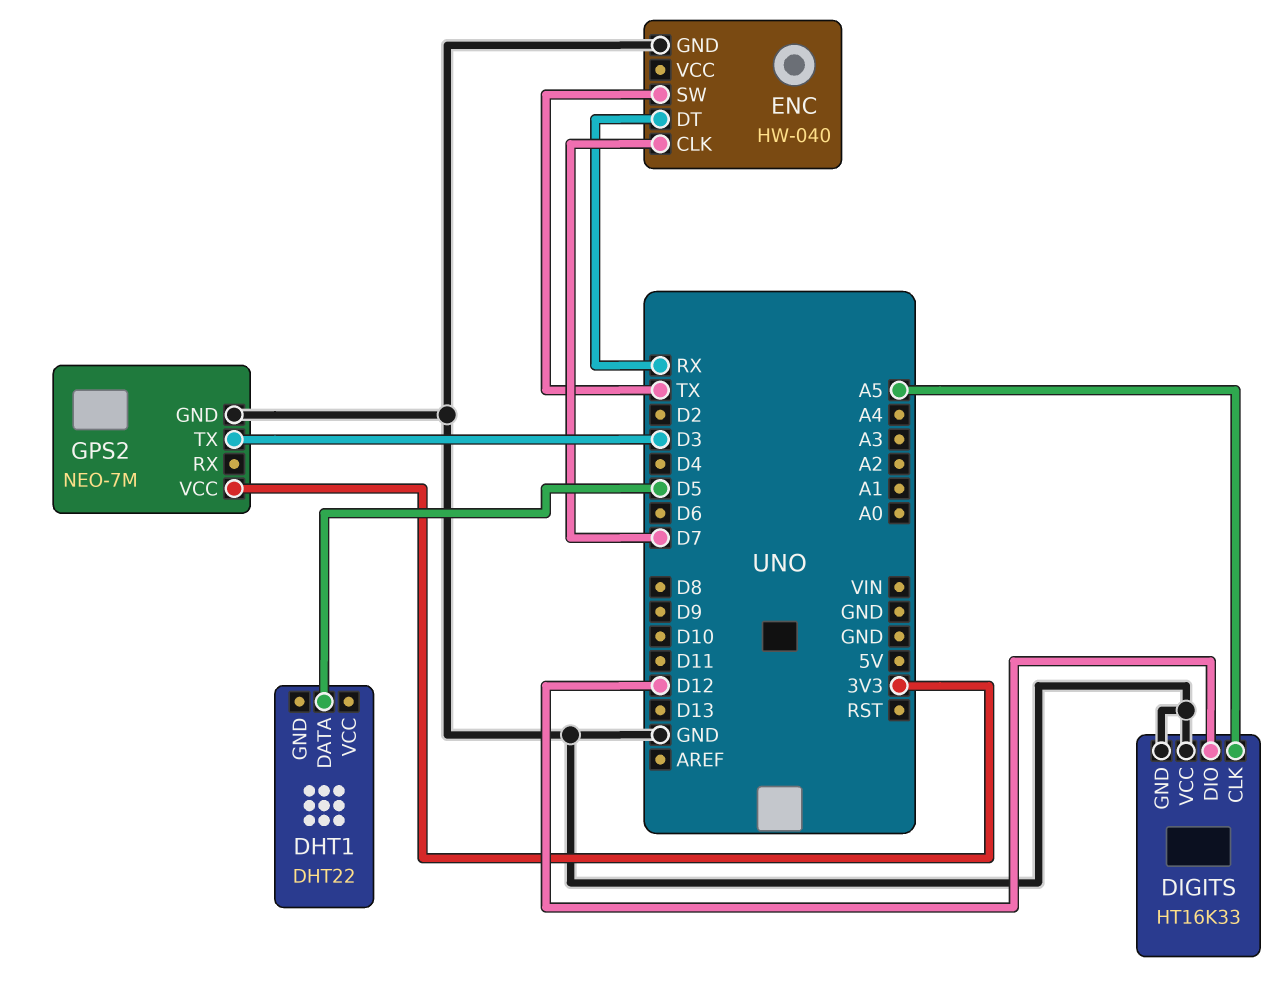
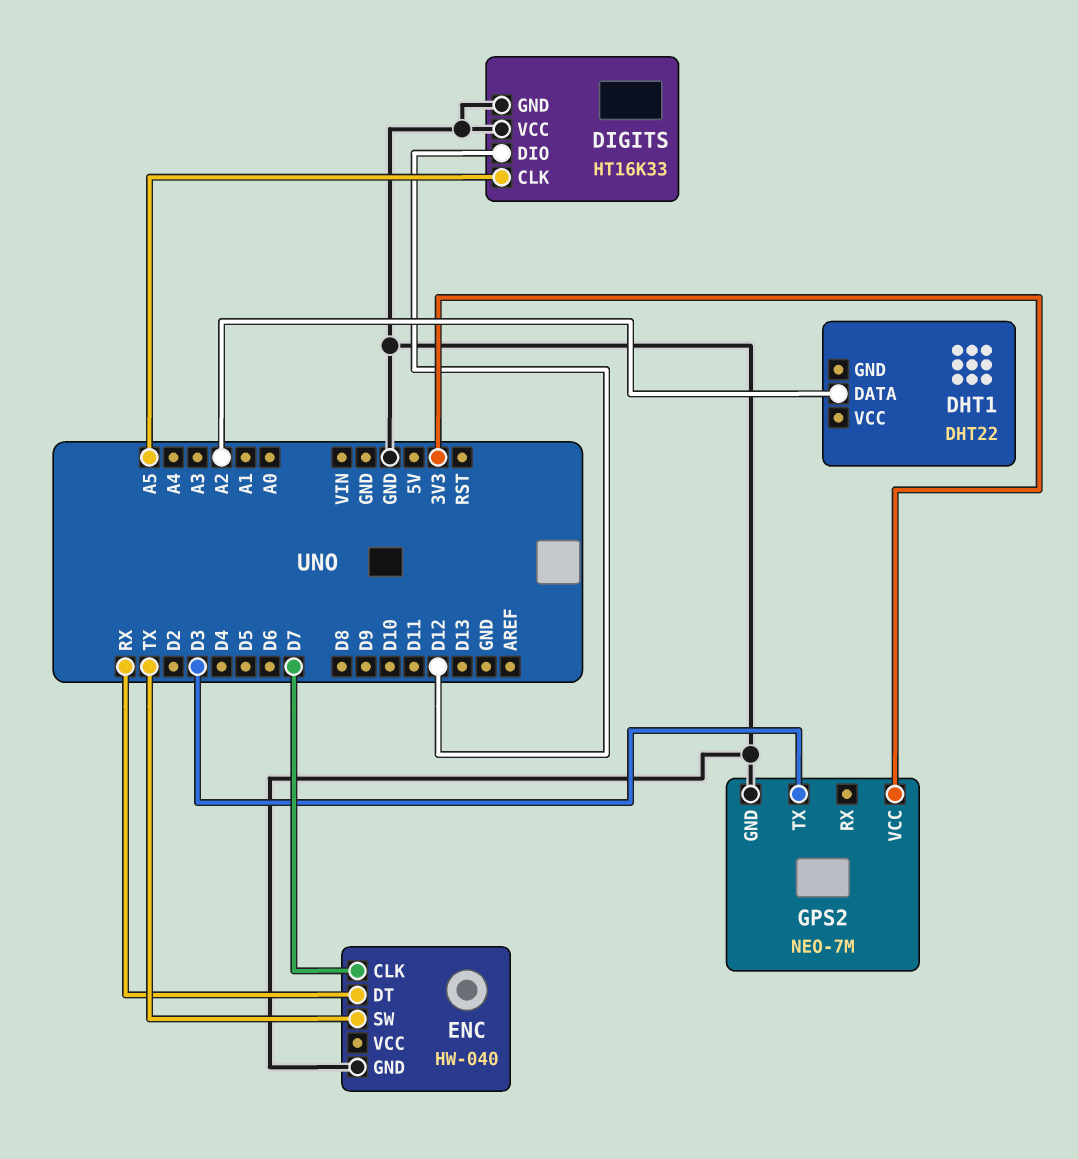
DHT1 pin DATA: D5 -> A2

